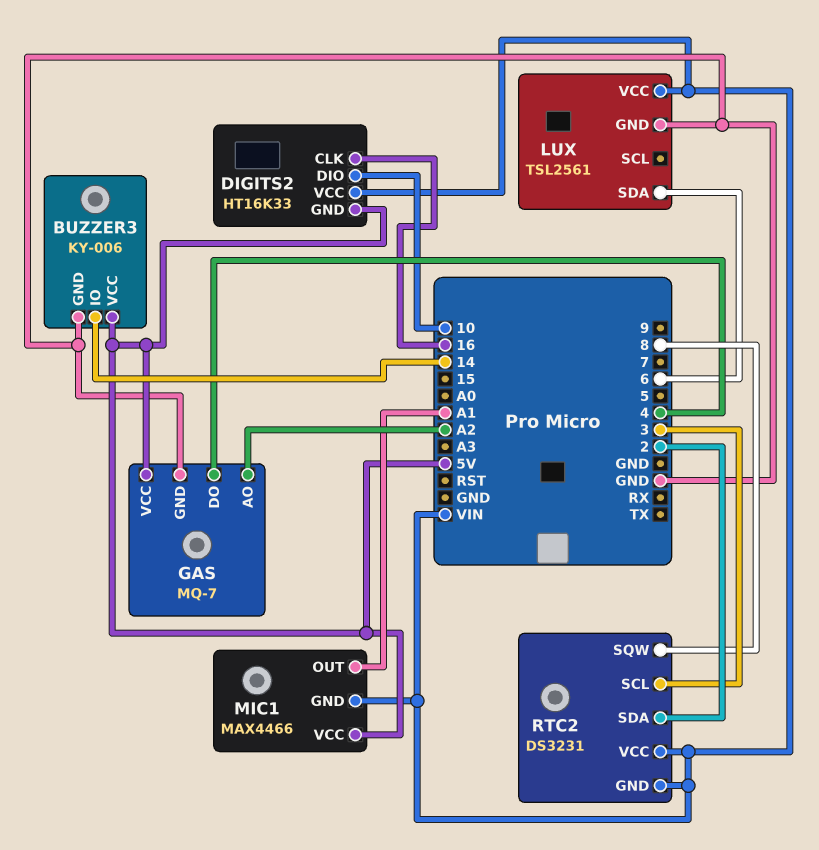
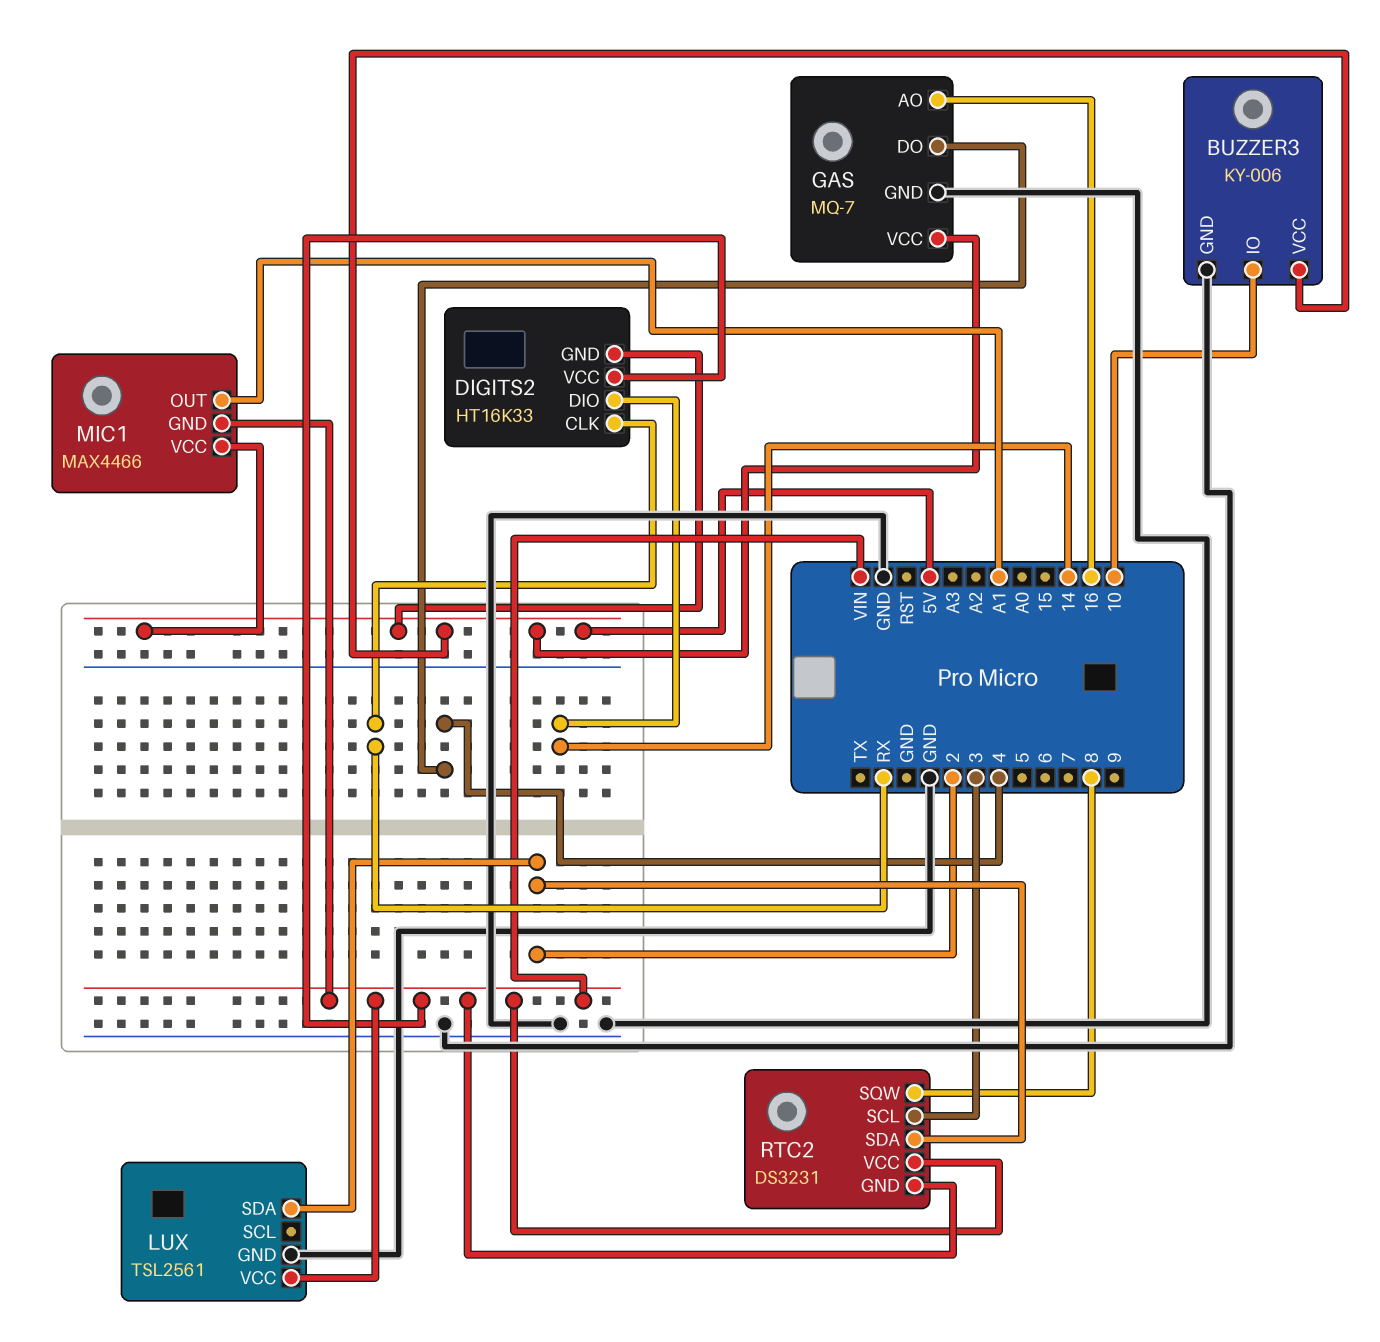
BUZZER3 pin IO: 14 -> 10
DIGITS2 pin CLK: 16 -> RX
DIGITS2 pin DIO: 10 -> 14
GAS pin AO: A2 -> 16
LUX pin SDA: 6 -> 2

